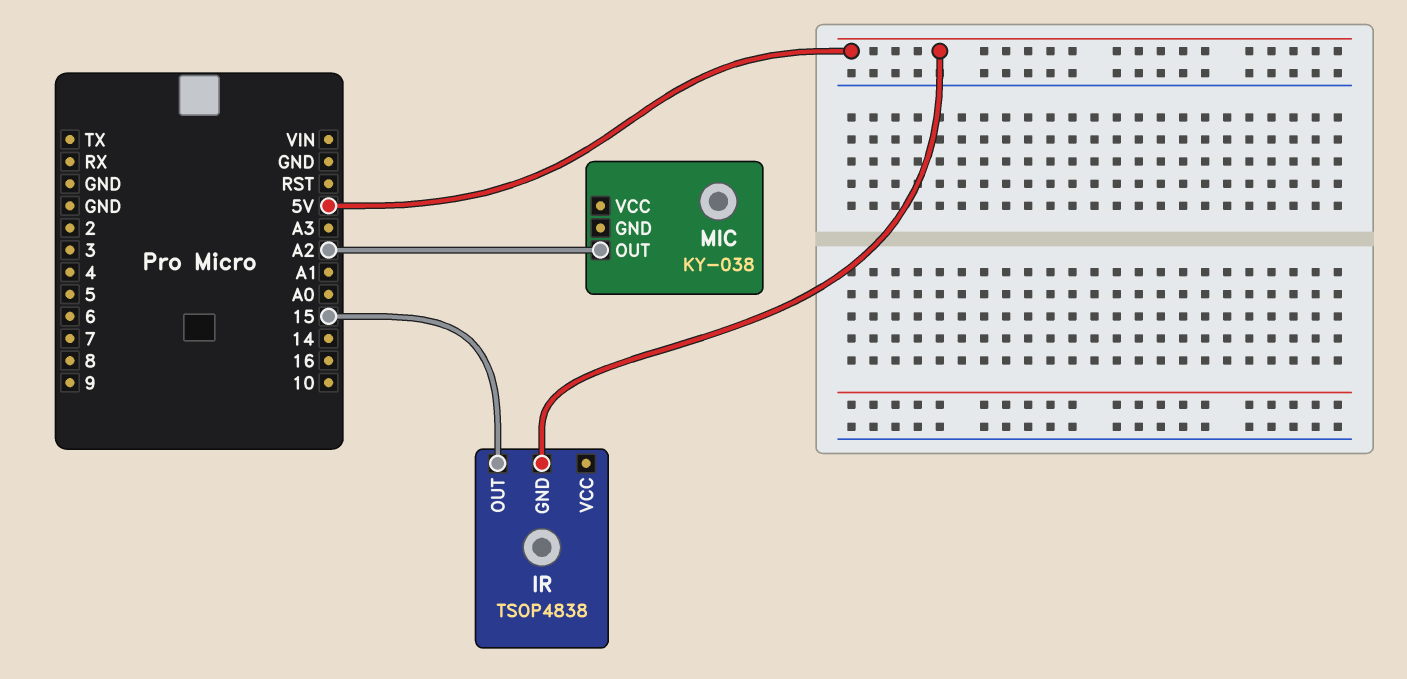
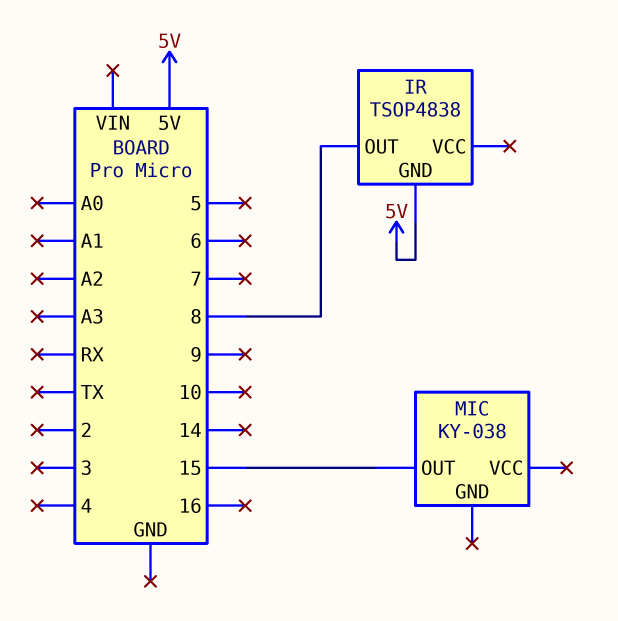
IR pin OUT: 15 -> 8
MIC pin OUT: A2 -> 15

